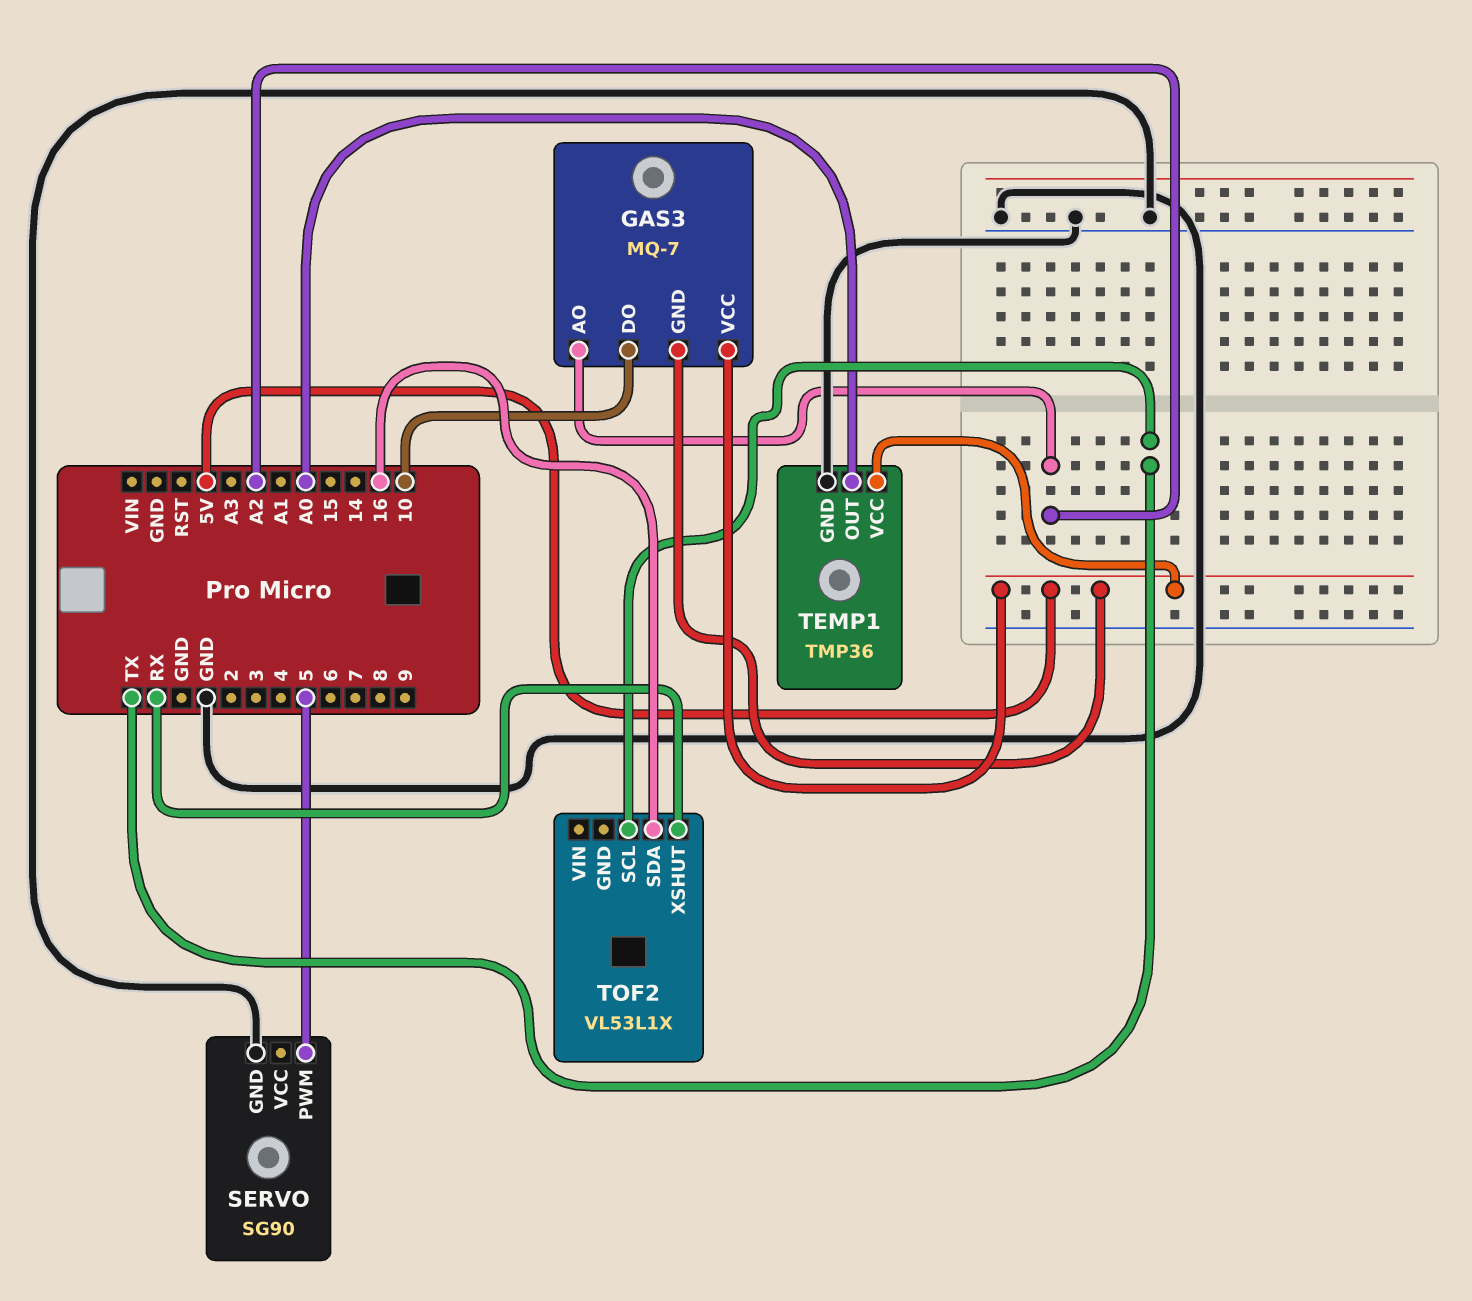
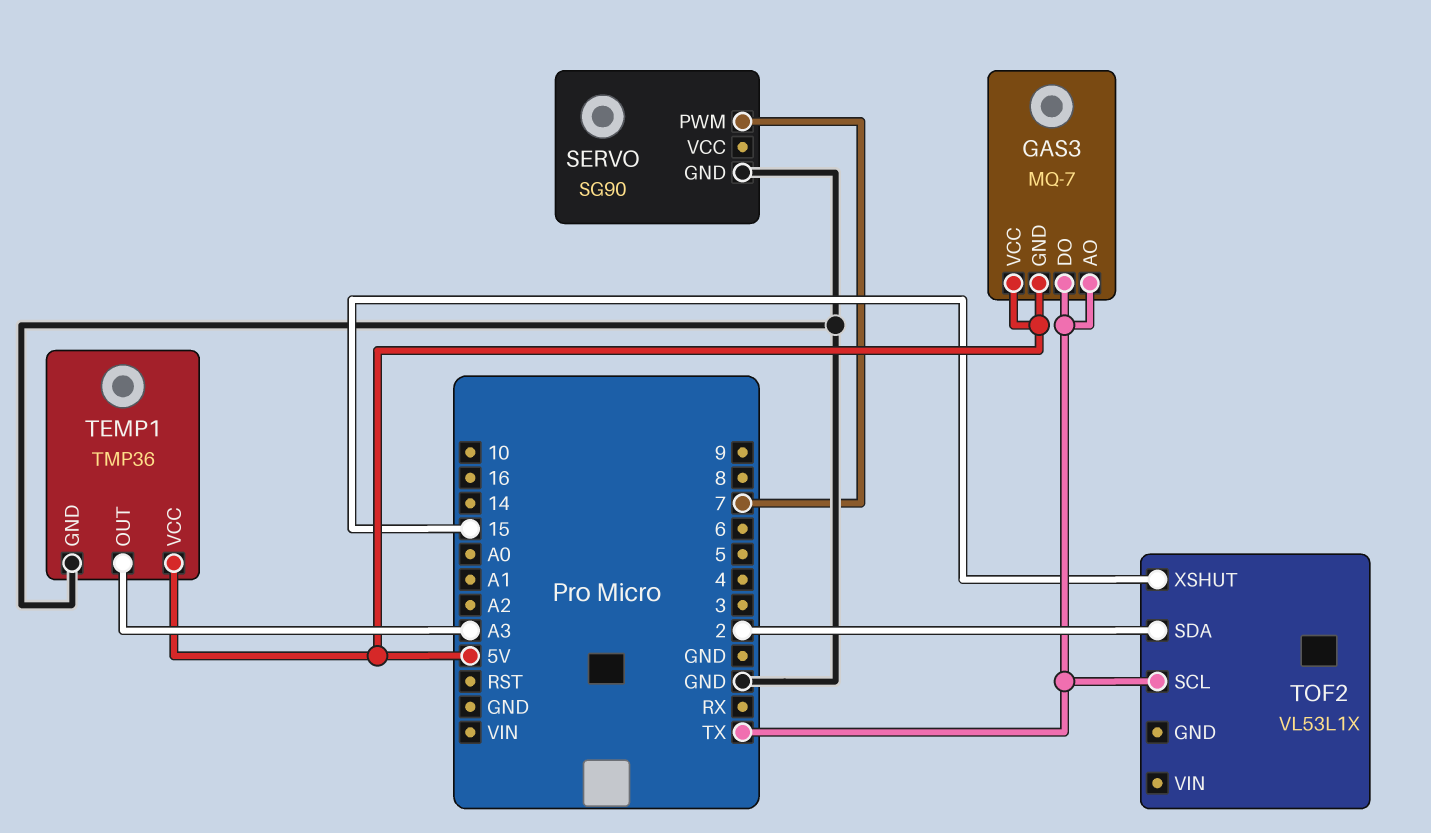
GAS3 pin AO: A2 -> TX
GAS3 pin DO: 10 -> TX
SERVO pin PWM: 5 -> 7
TEMP1 pin OUT: A0 -> A3
TOF2 pin SDA: 16 -> 2
TOF2 pin XSHUT: RX -> 15

